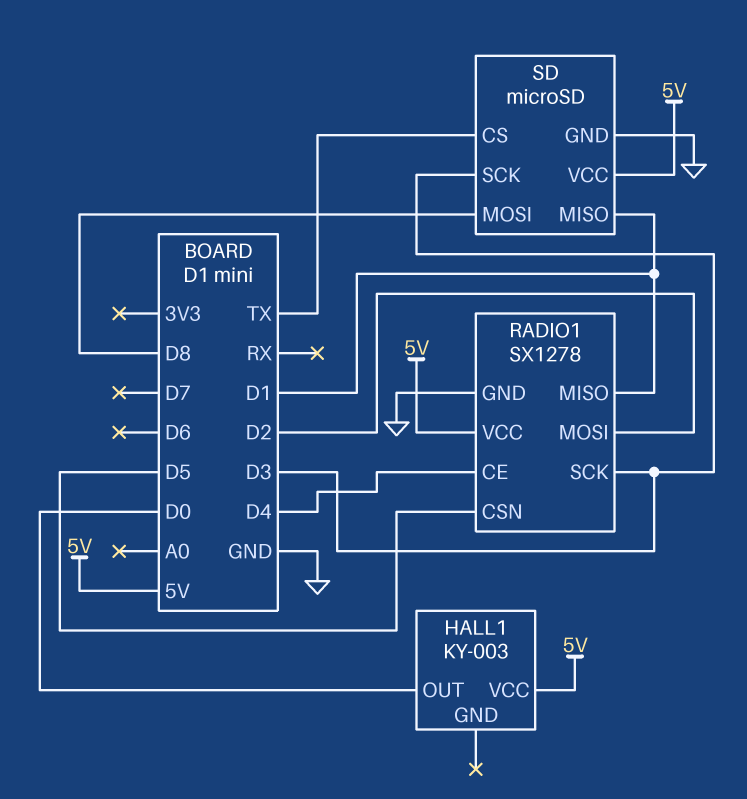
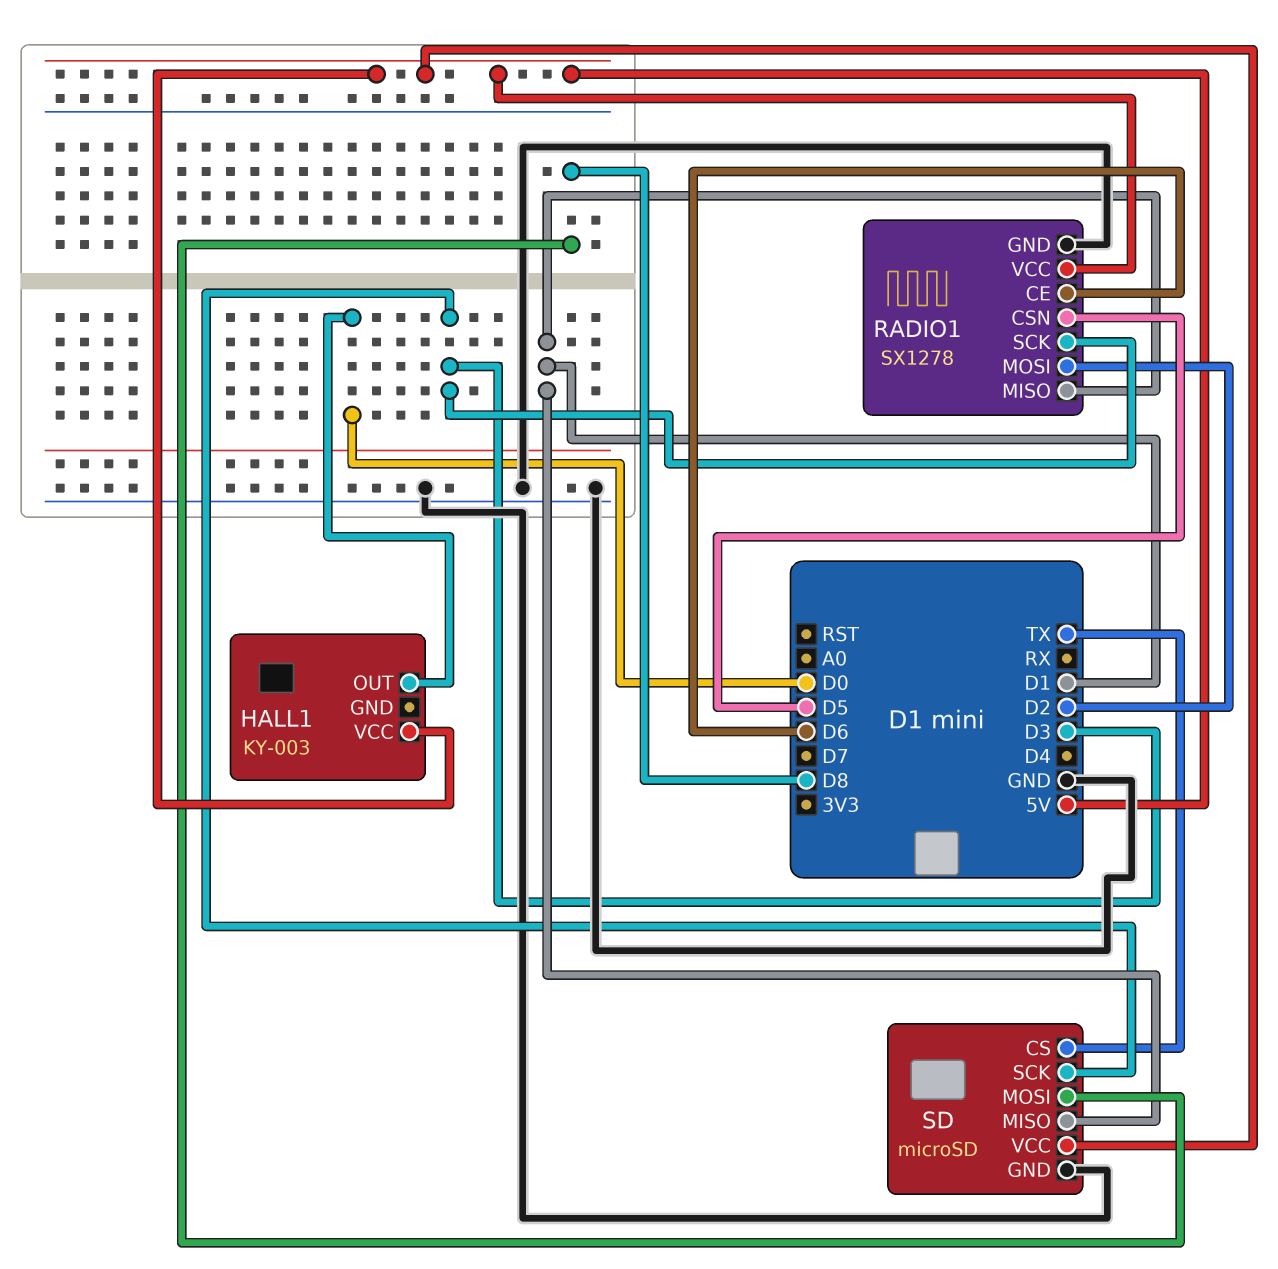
RADIO1 pin CE: D4 -> D6

